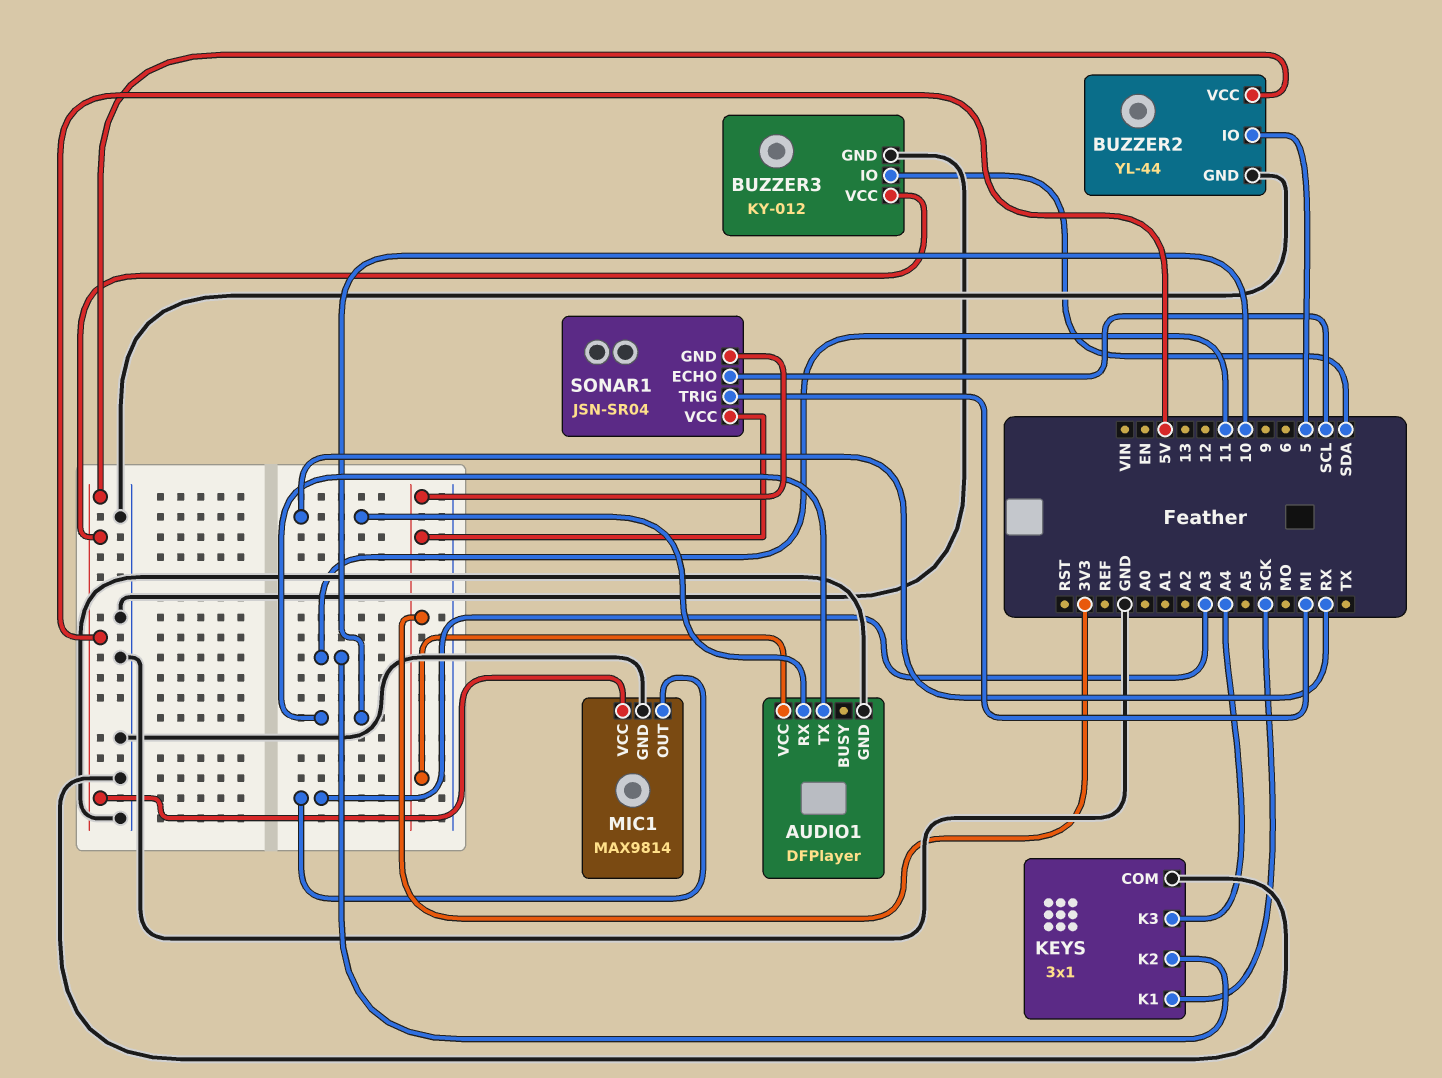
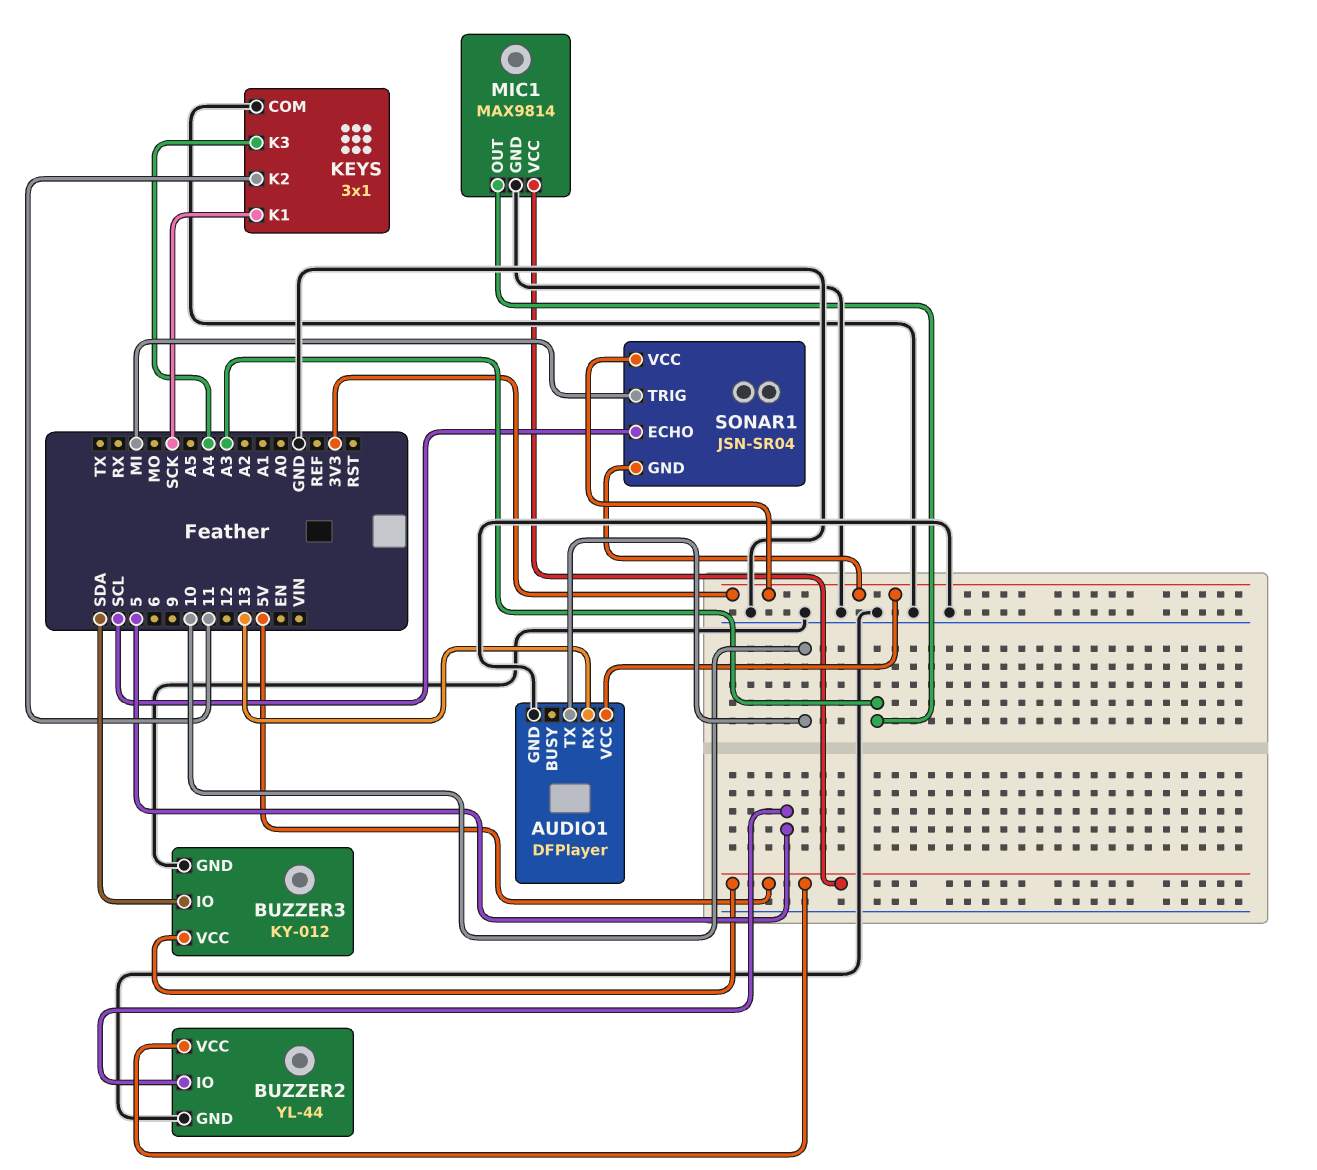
AUDIO1 pin RX: RX -> 13

